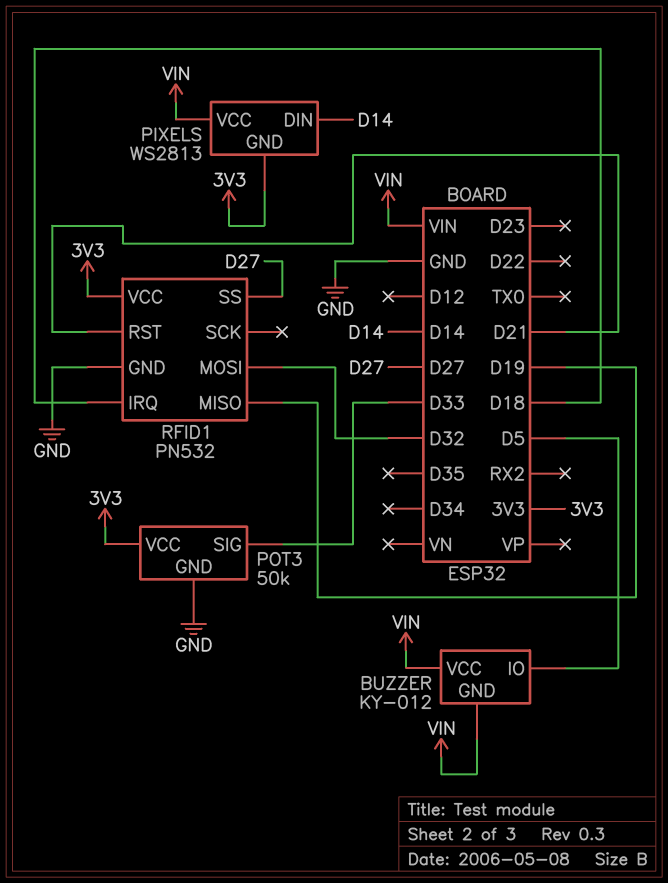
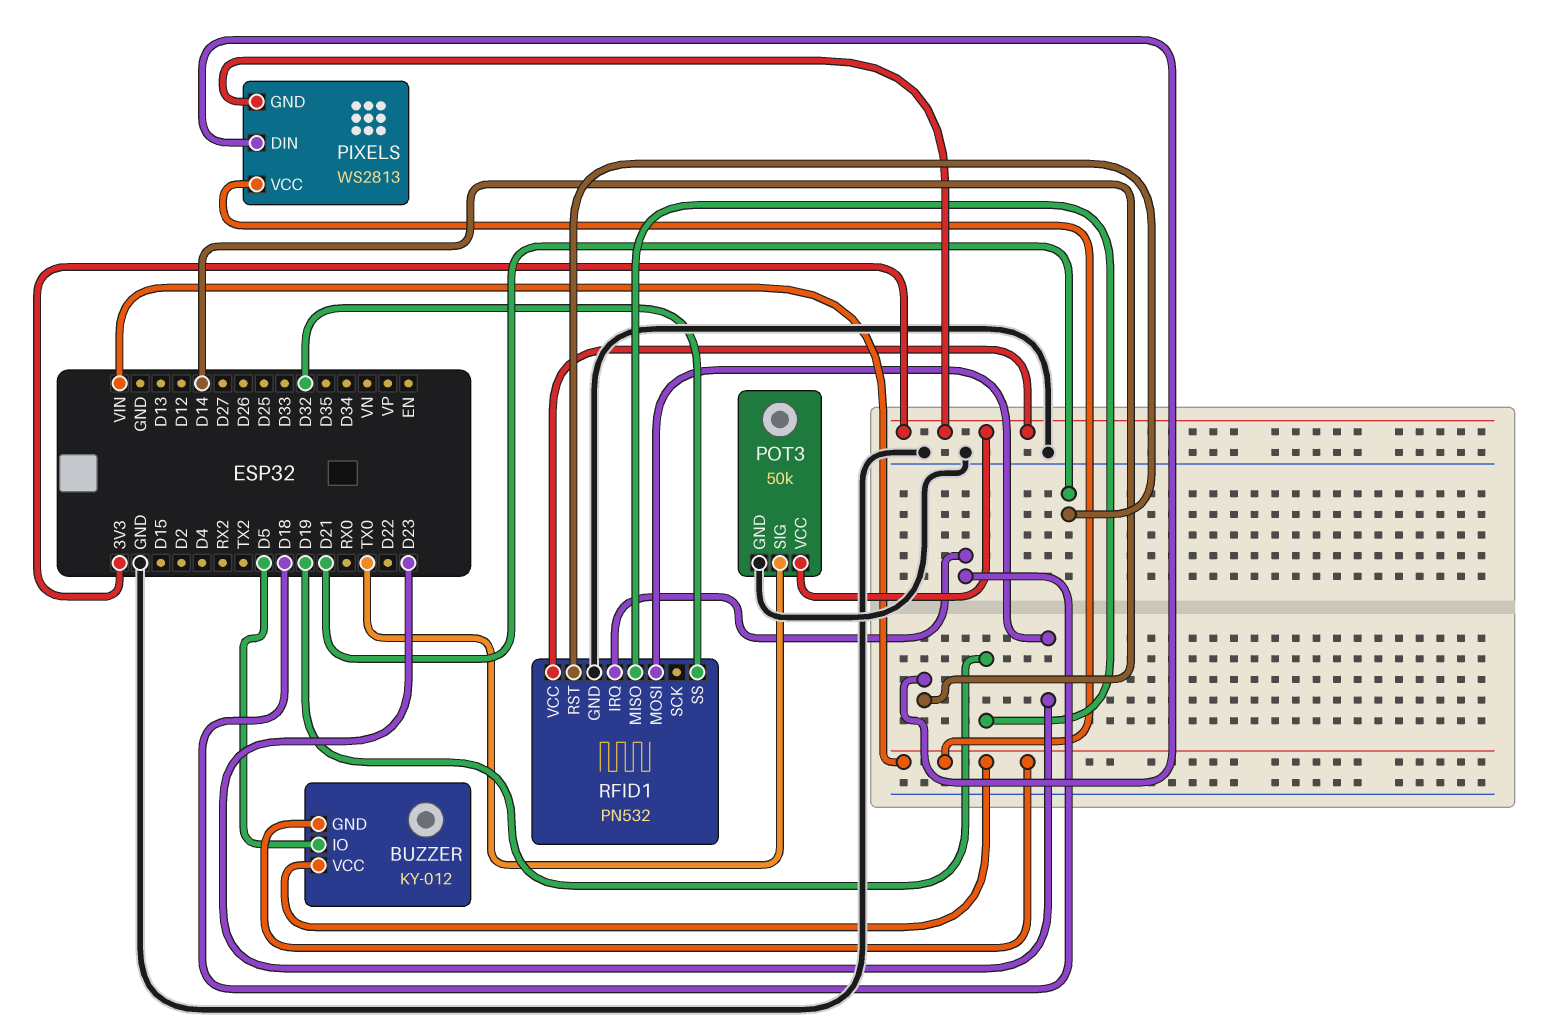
POT3 pin SIG: D33 -> TX0
RFID1 pin MOSI: D32 -> D23
RFID1 pin SS: D27 -> D32

